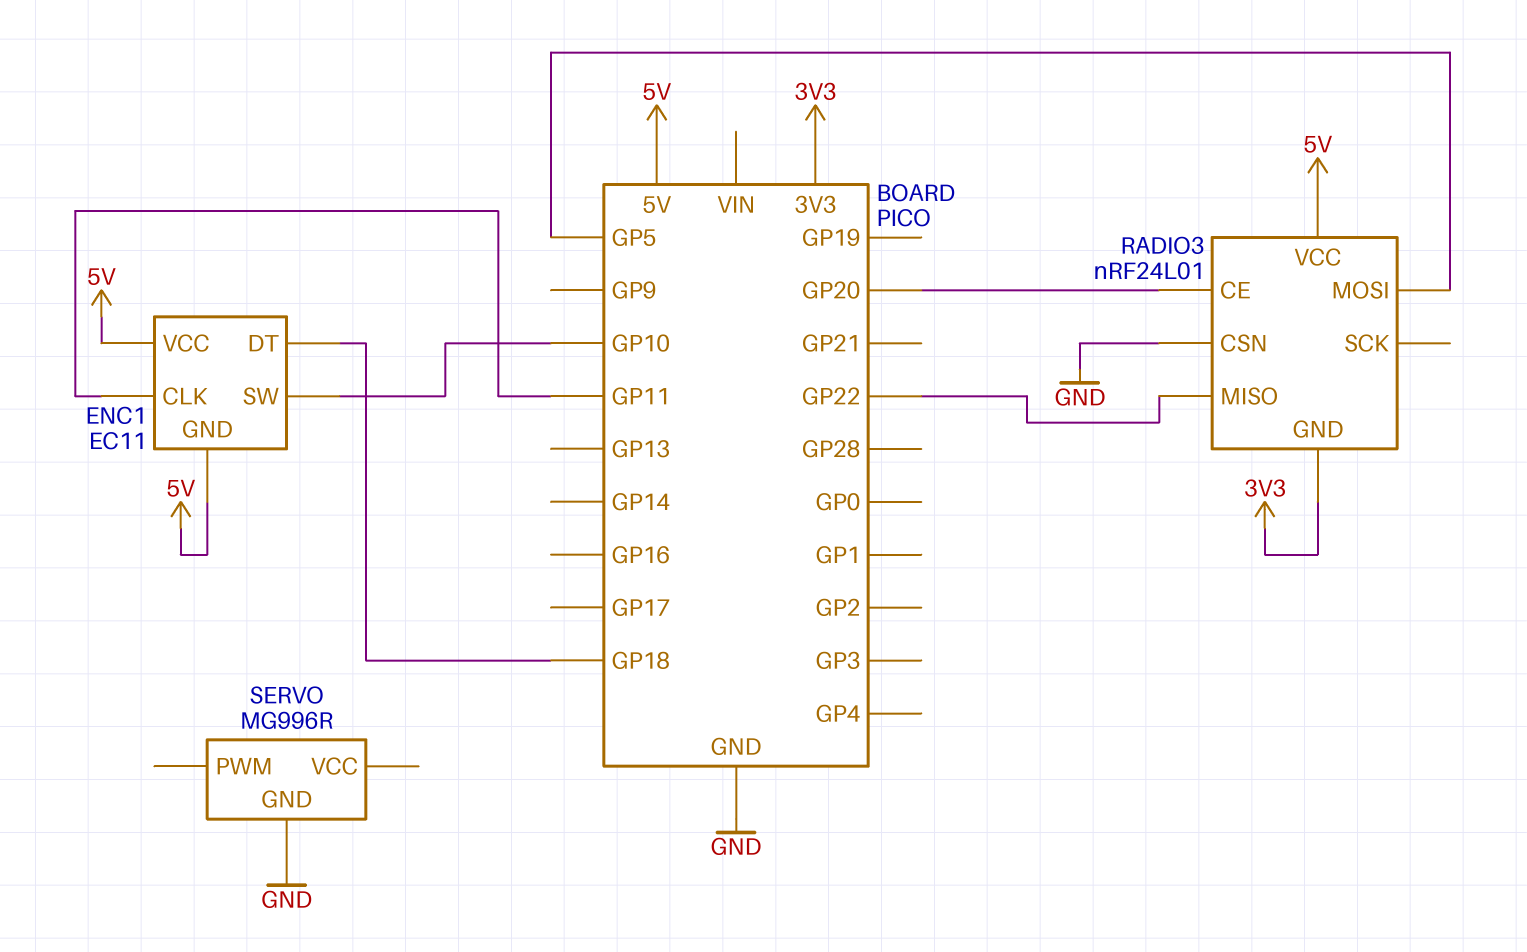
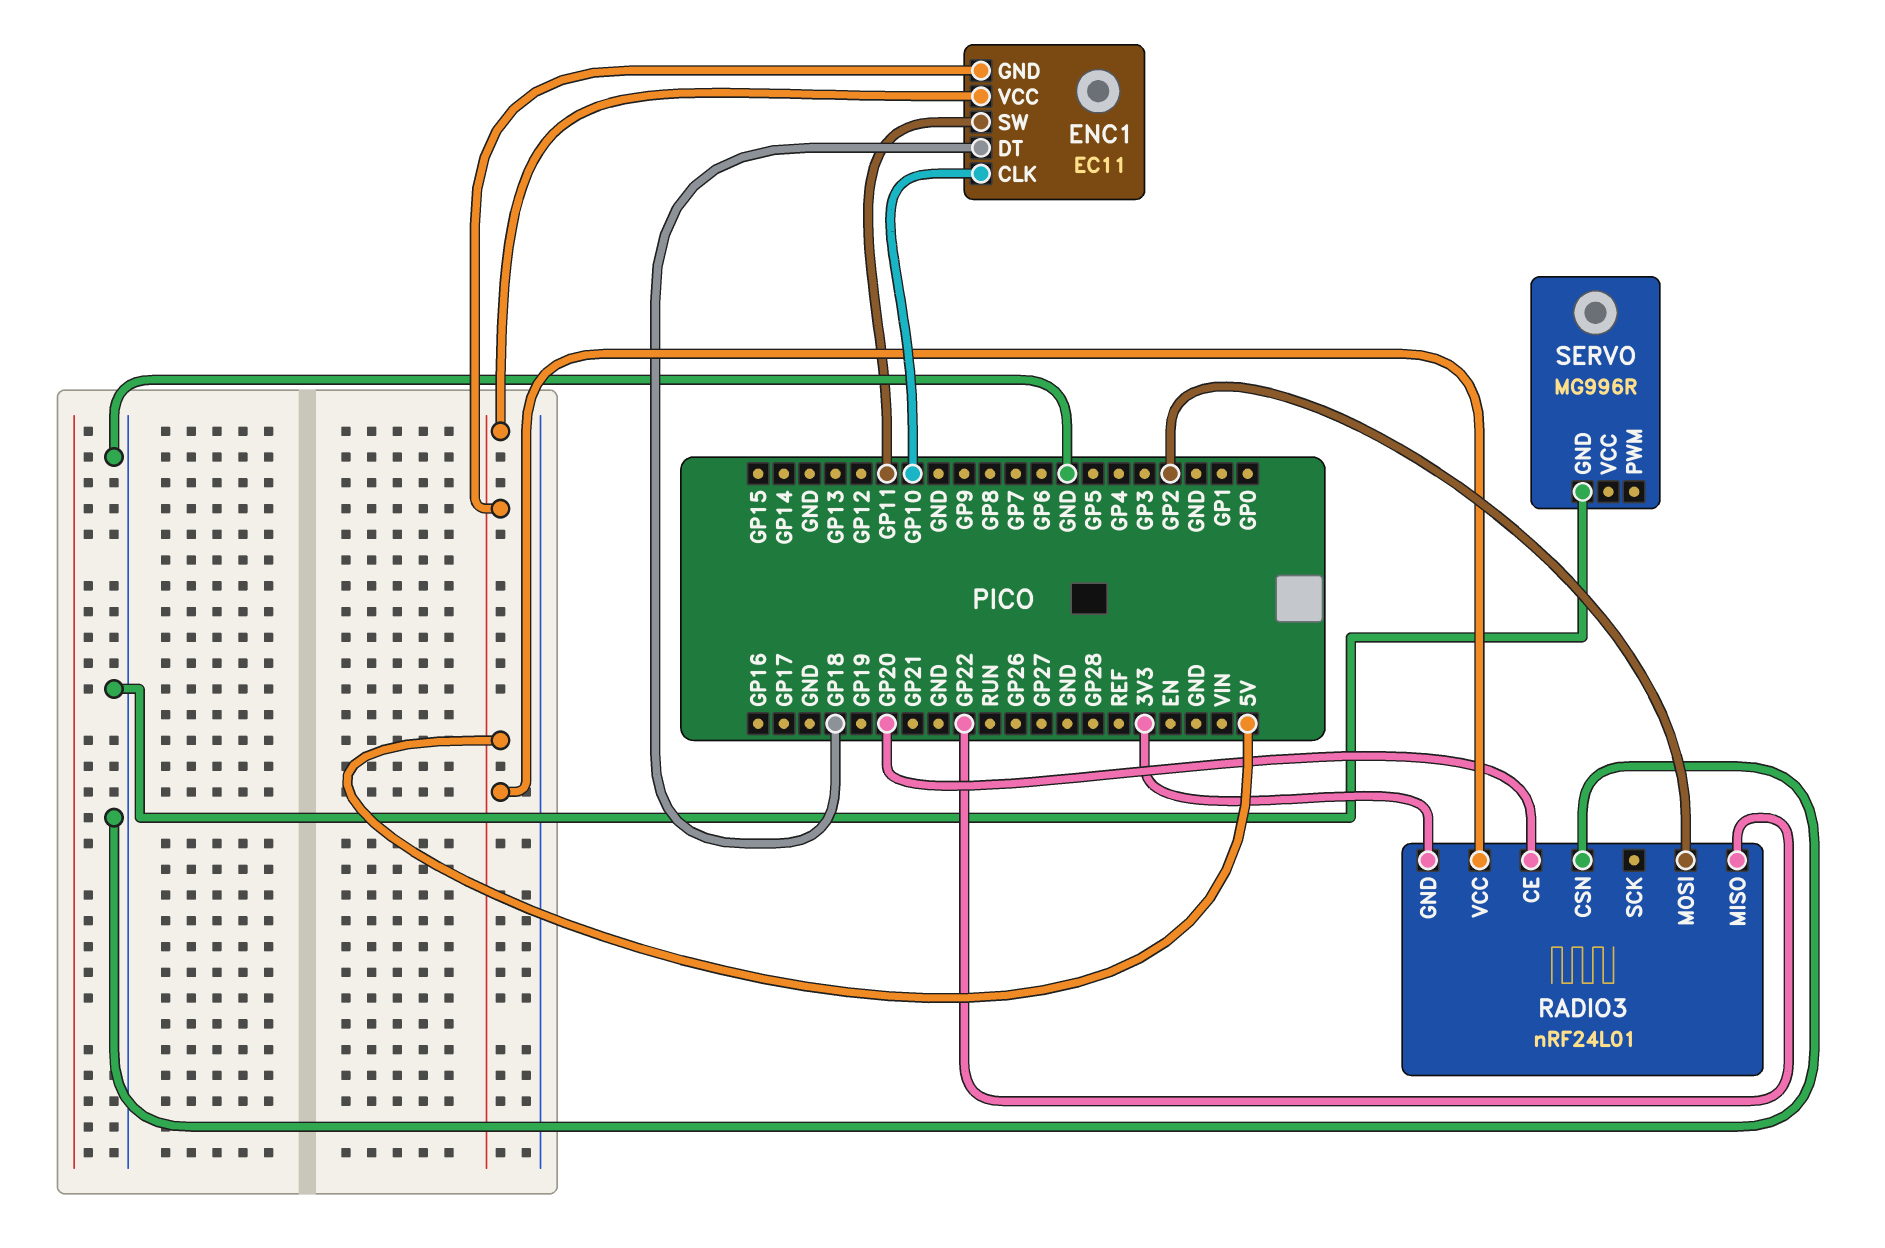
ENC1 pin CLK: GP11 -> GP10
ENC1 pin SW: GP10 -> GP11
RADIO3 pin MOSI: GP5 -> GP2

